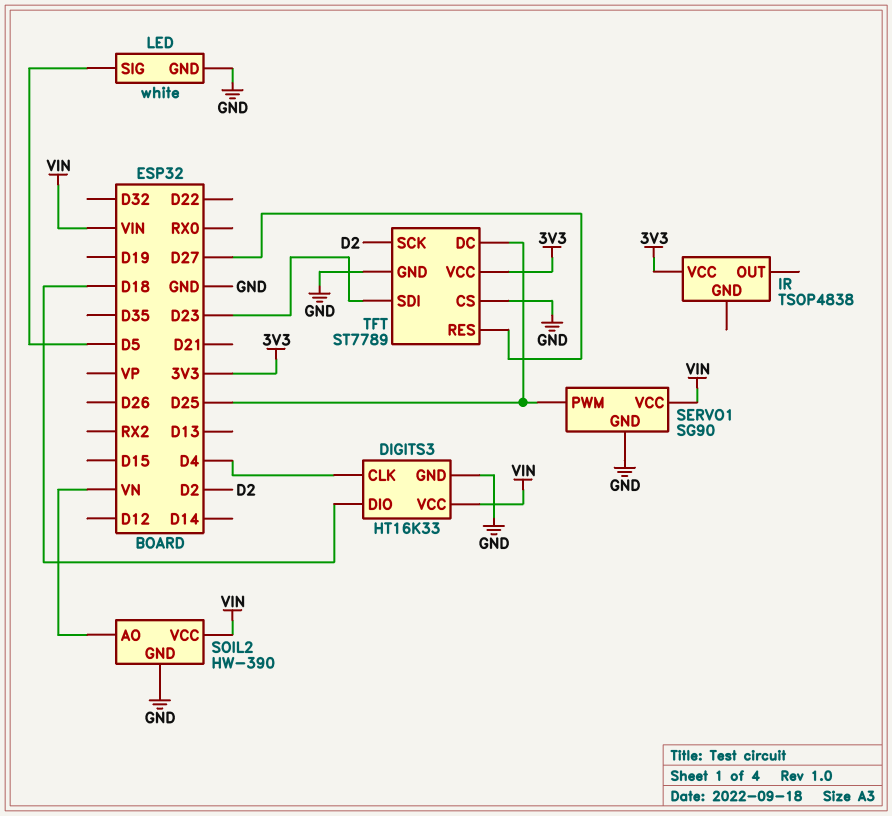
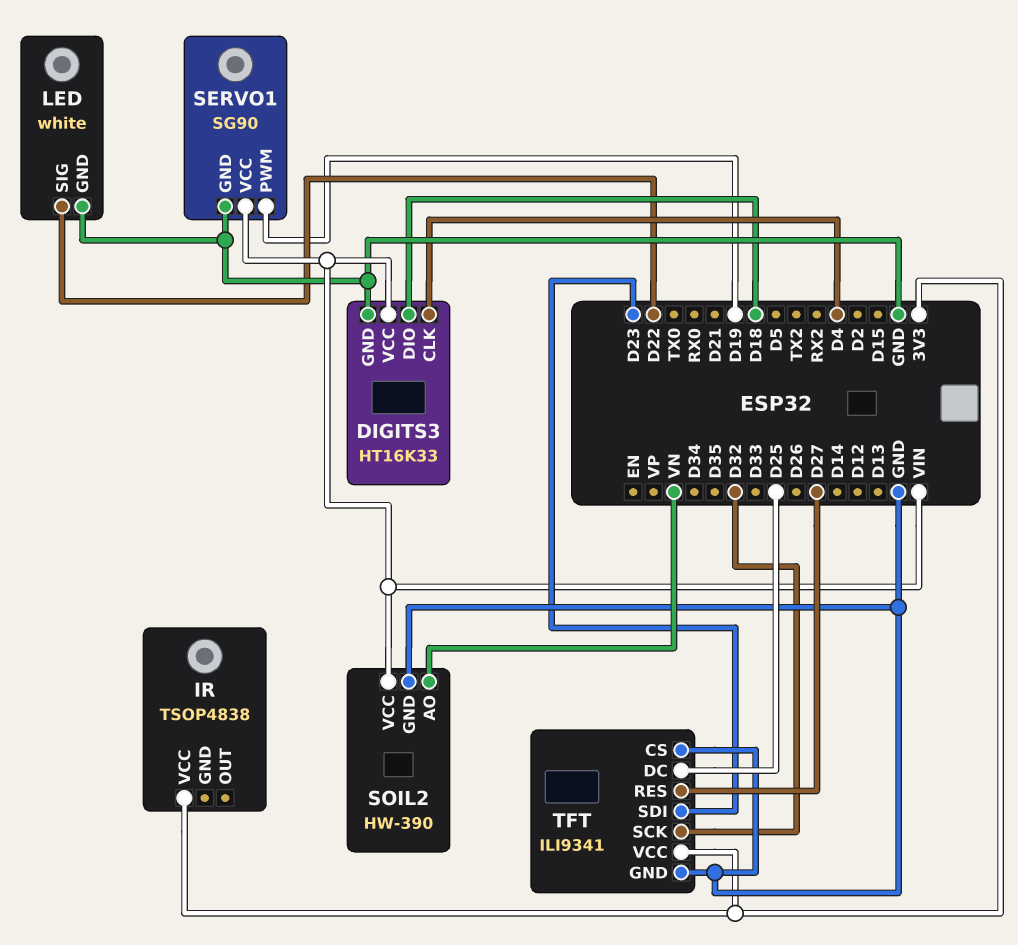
LED pin SIG: D5 -> D22
SERVO1 pin PWM: D25 -> D19
TFT: ST7789 -> ILI9341
TFT pin SCK: D2 -> D32

